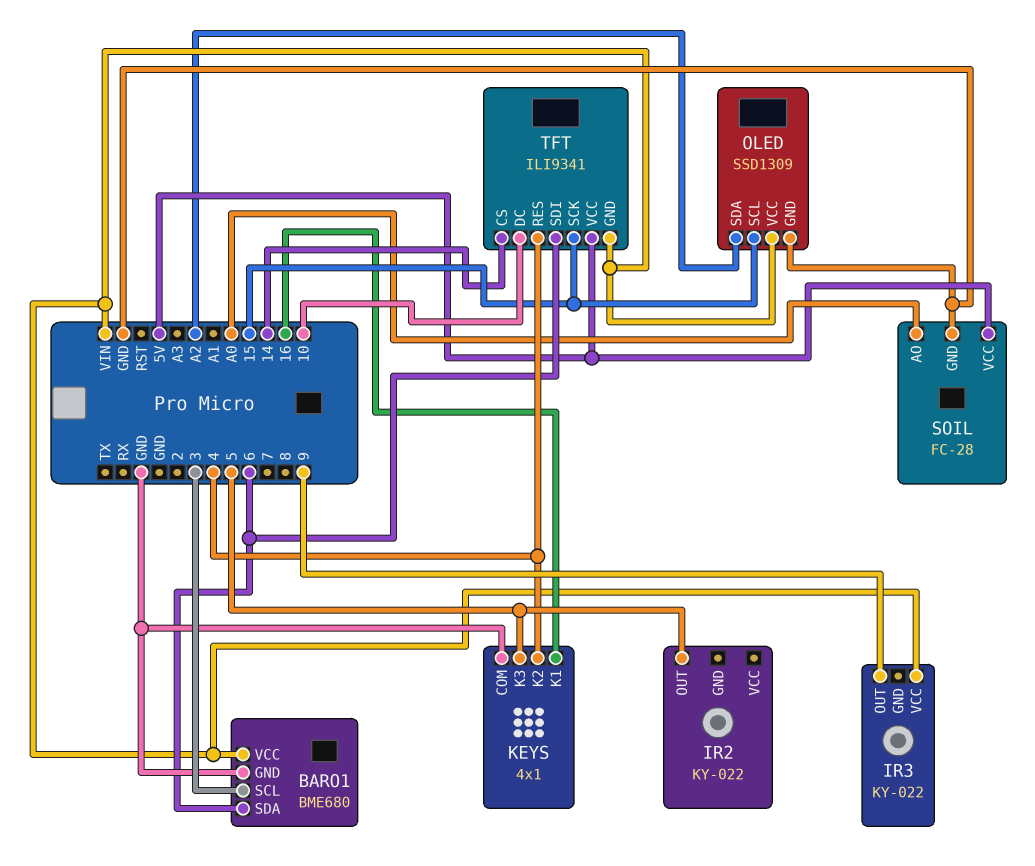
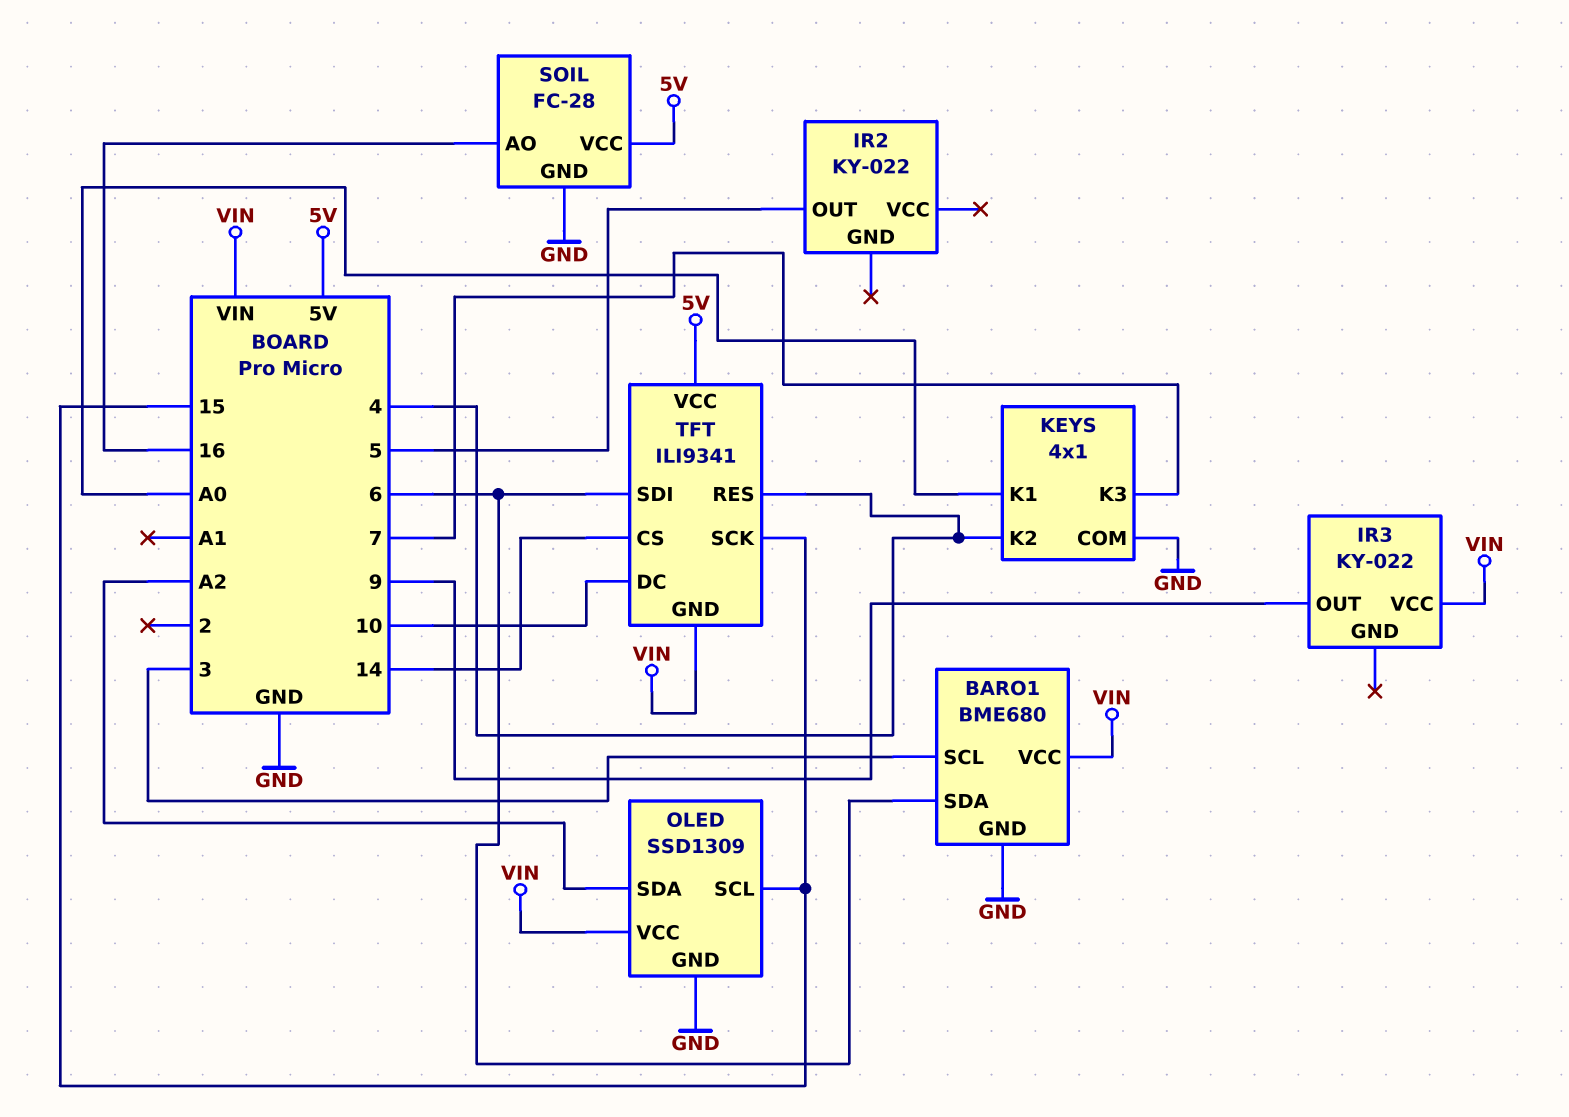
KEYS pin K1: 16 -> A0
KEYS pin K3: 5 -> 7
SOIL pin AO: A0 -> 16

